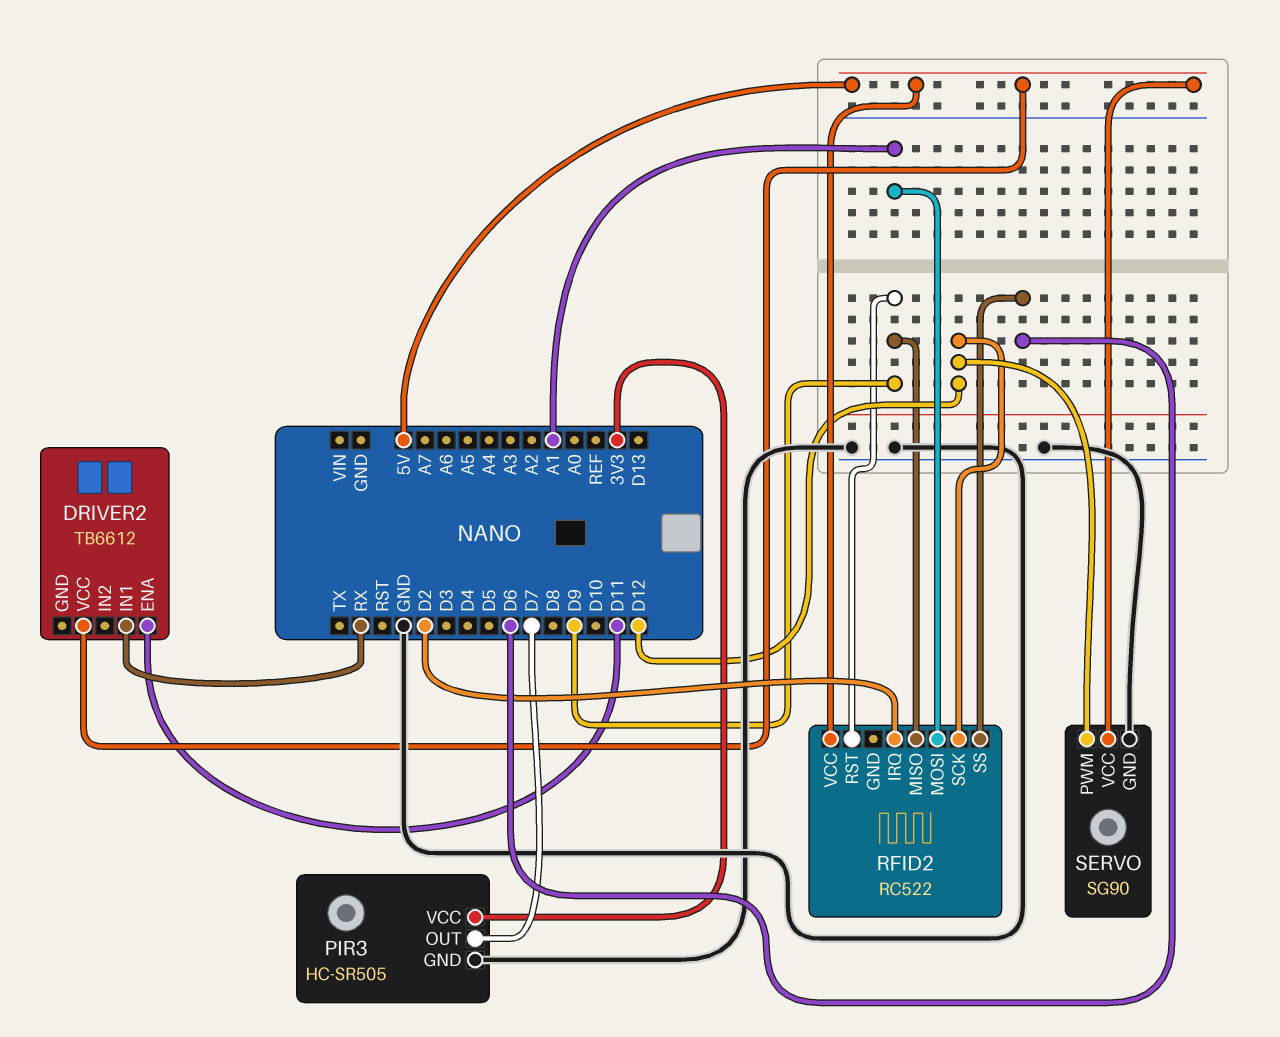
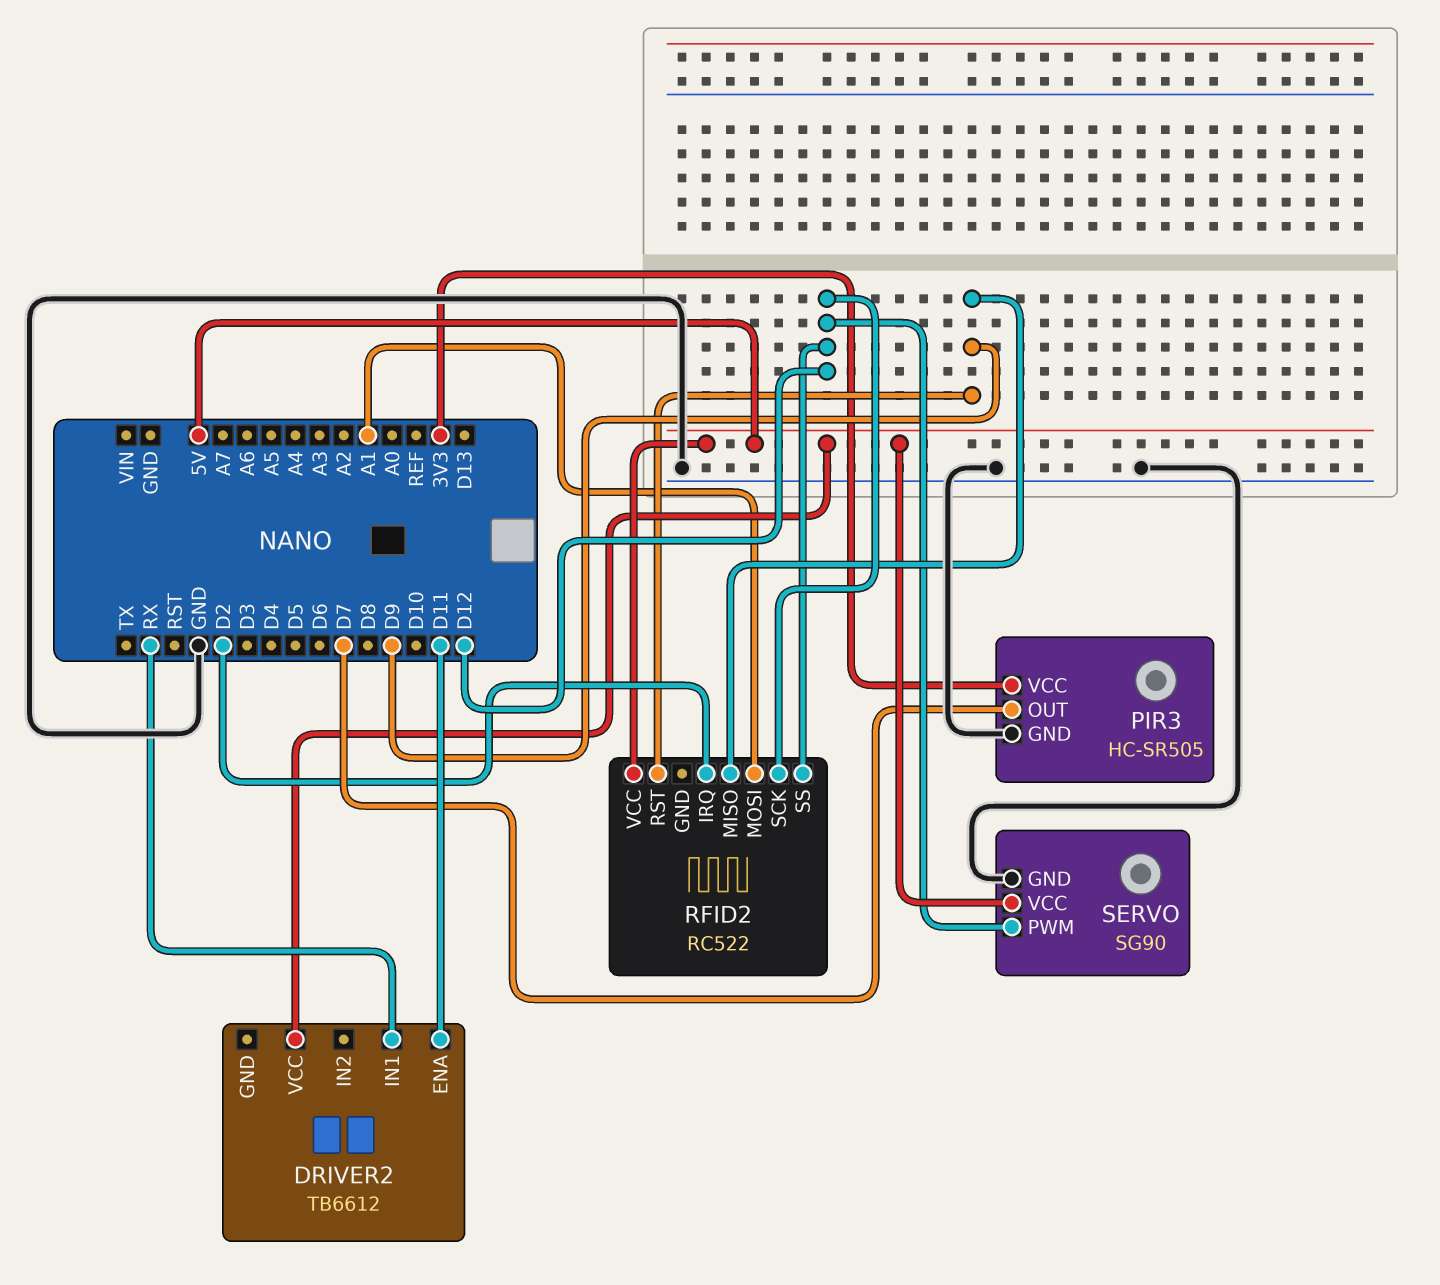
RFID2 pin SS: D6 -> D12

